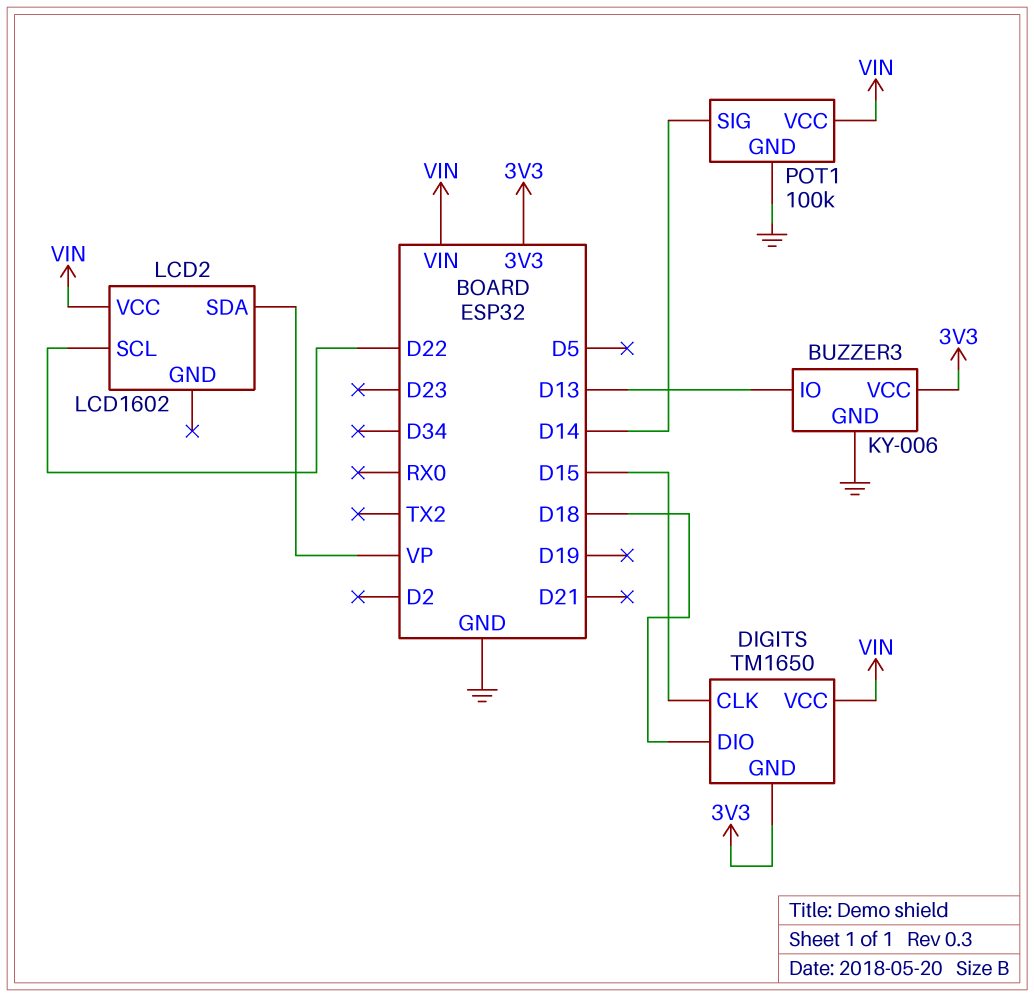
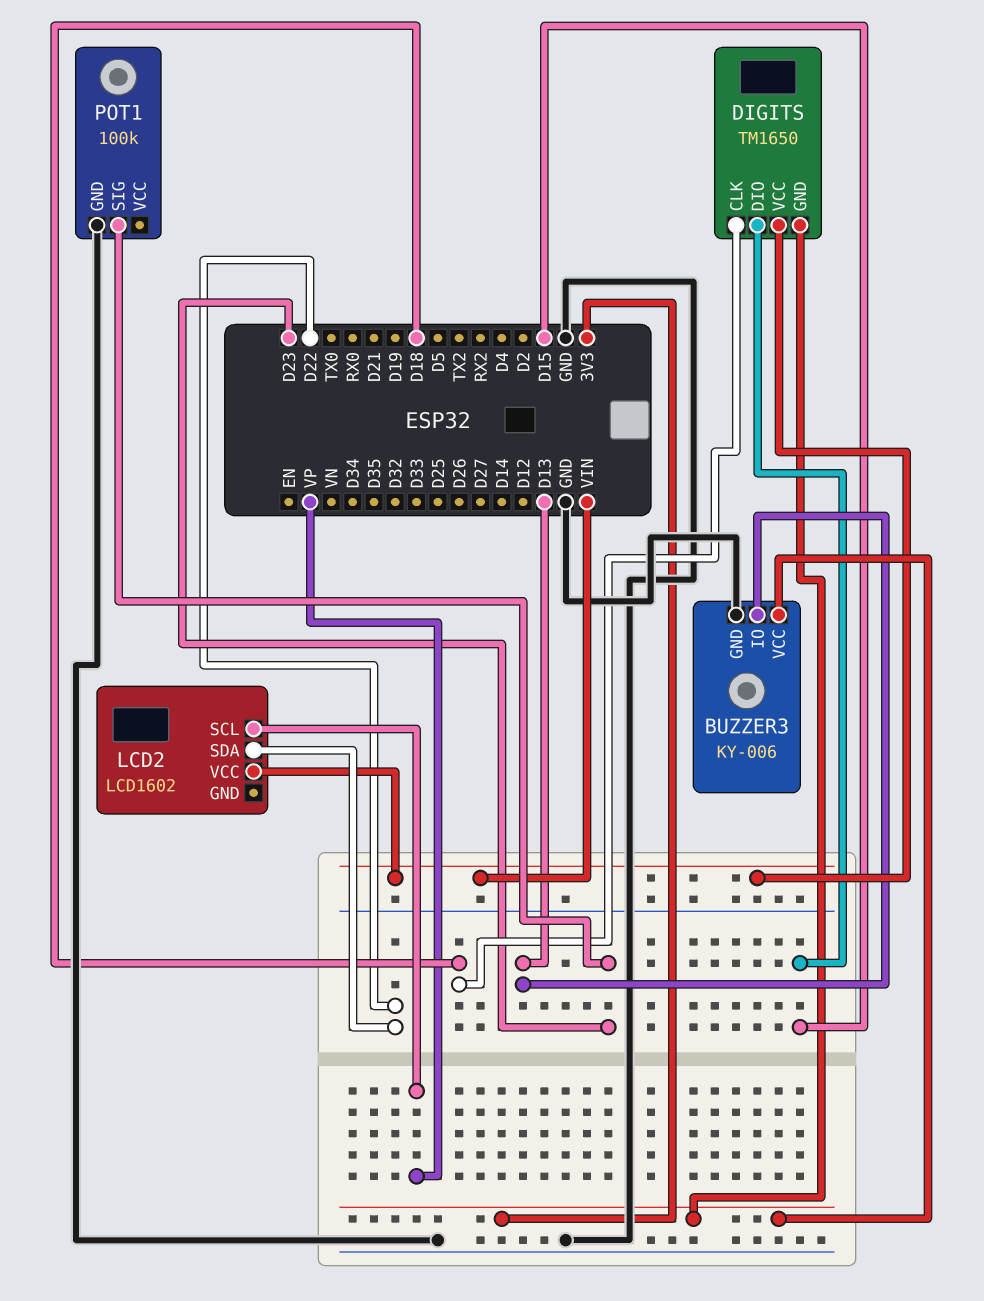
DIGITS pin CLK: D15 -> D18
DIGITS pin DIO: D18 -> D15
LCD2 pin SCL: D22 -> VP
LCD2 pin SDA: VP -> D22
POT1 pin SIG: D14 -> D23
POT1 pin VCC: VIN -> none

